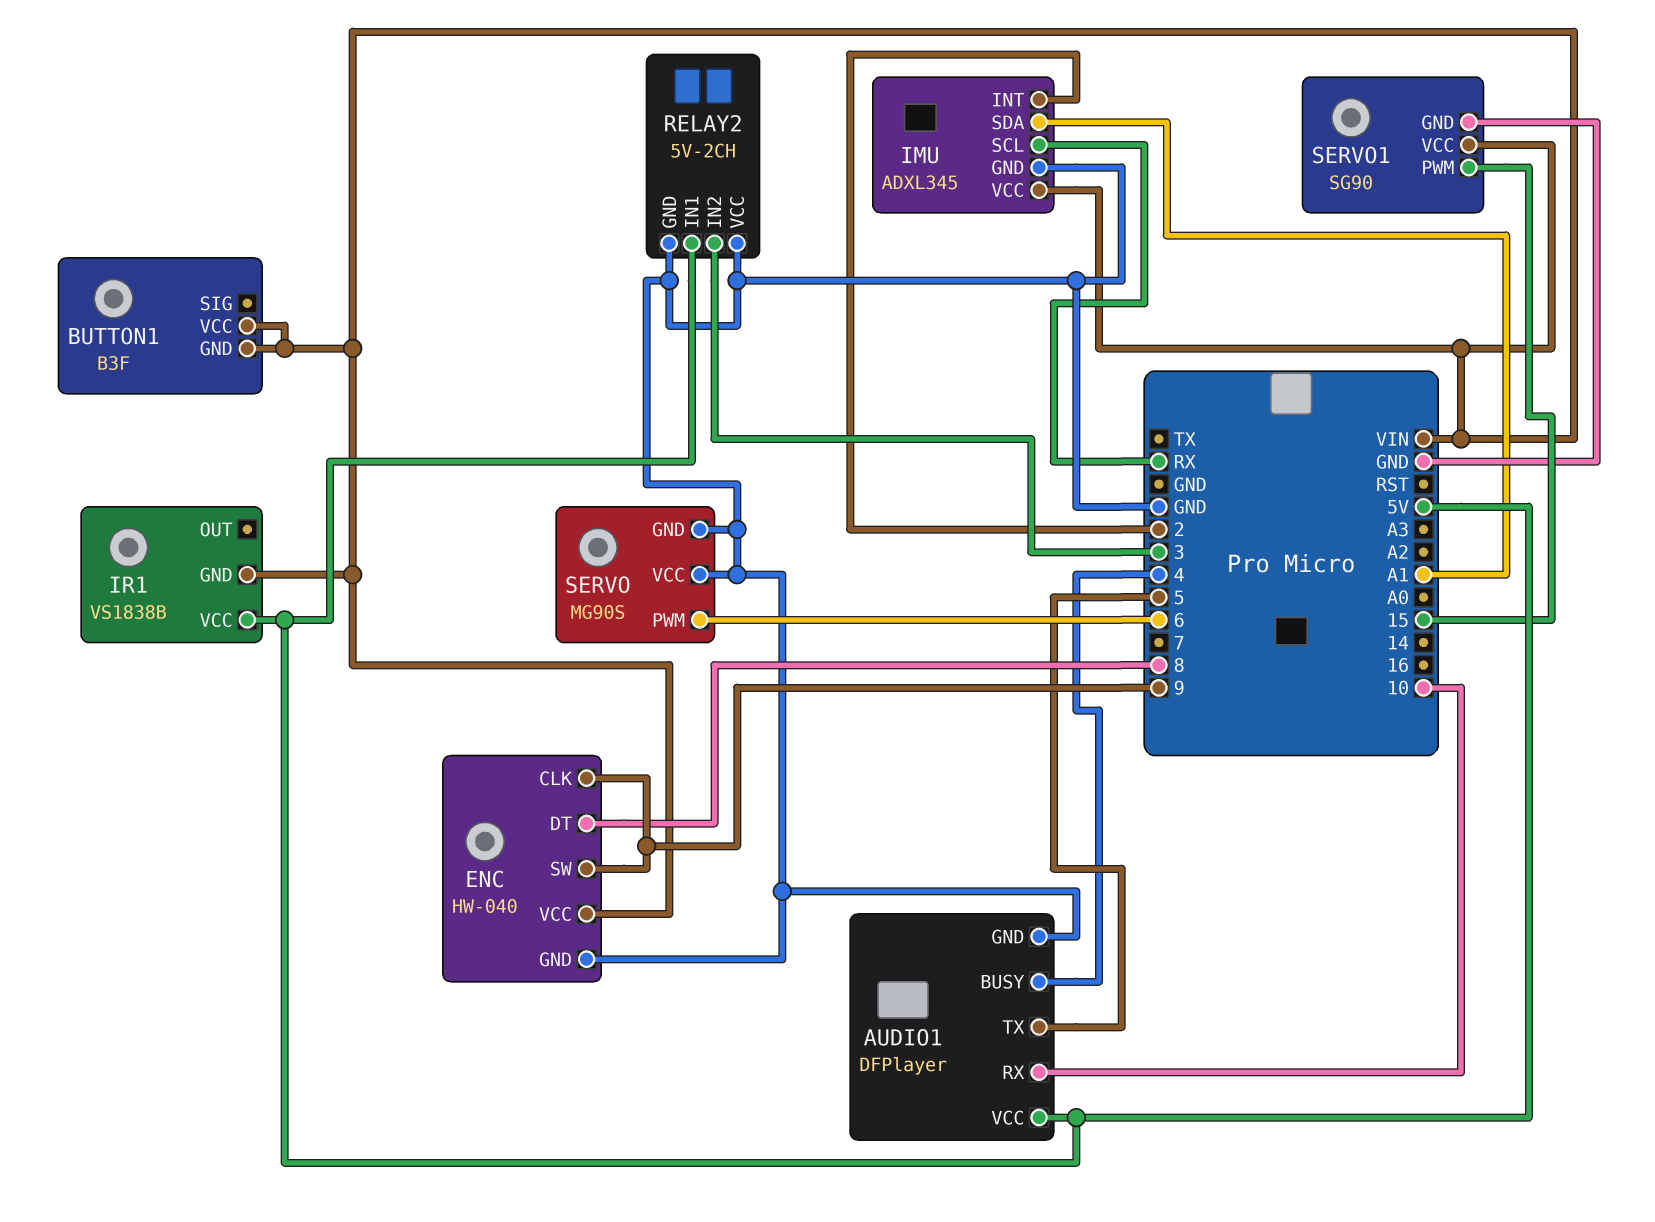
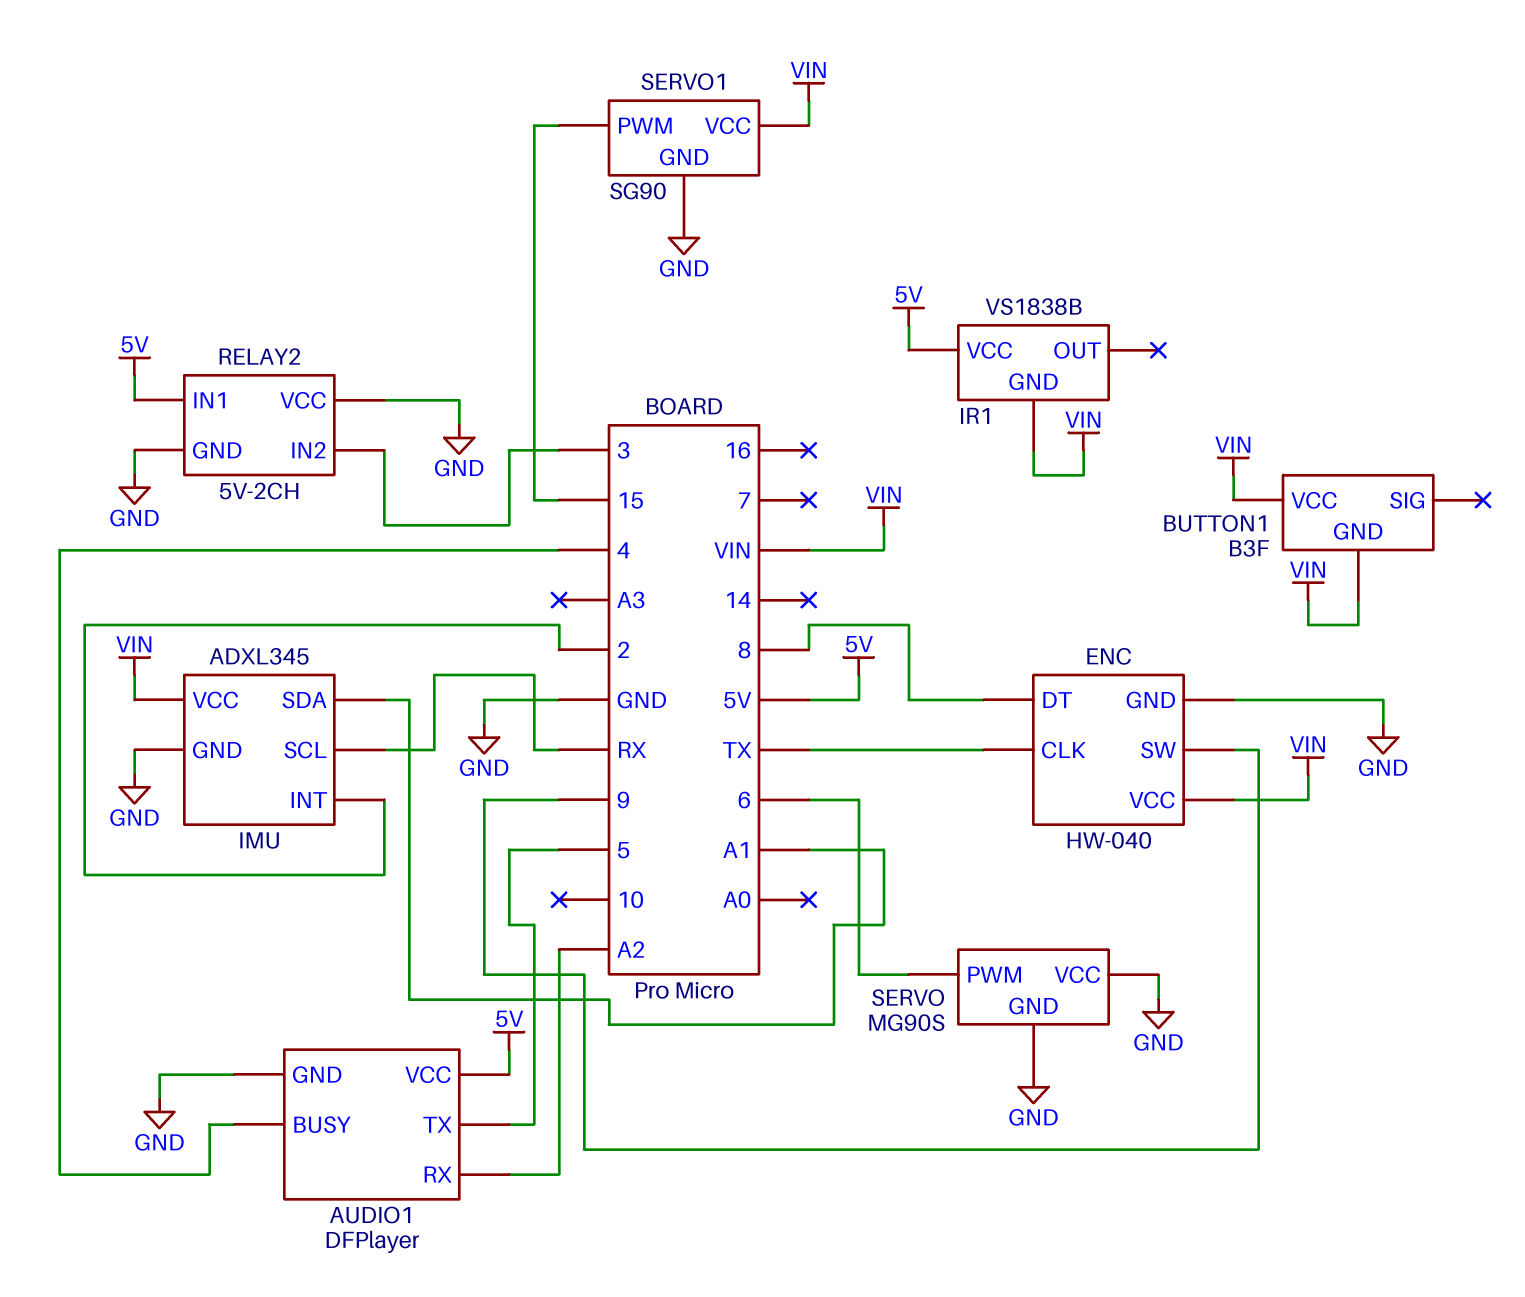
AUDIO1 pin RX: 10 -> A2
ENC pin CLK: 9 -> TX

